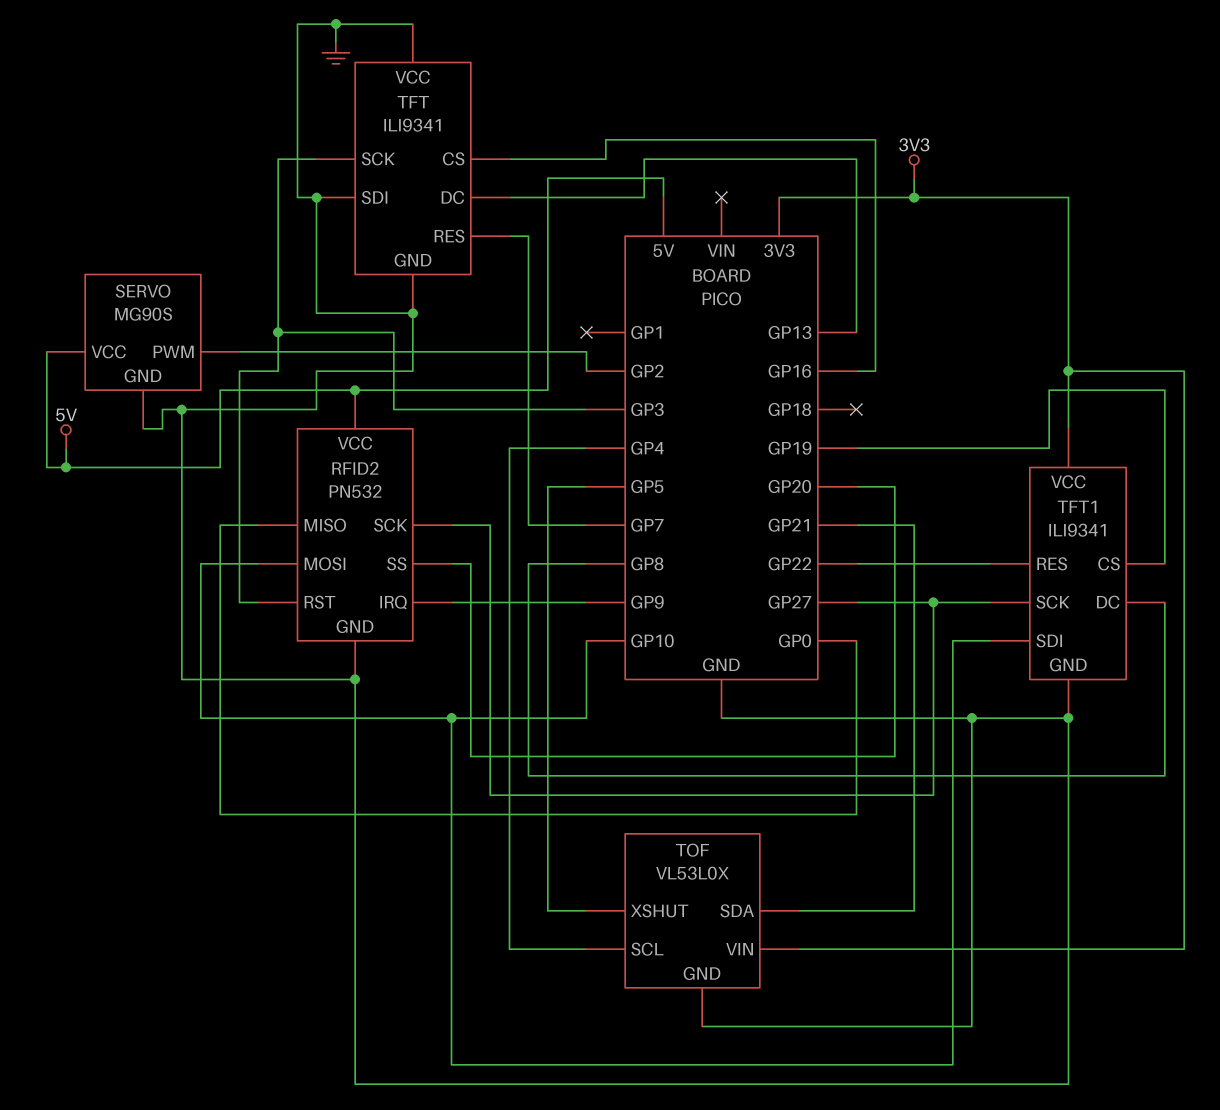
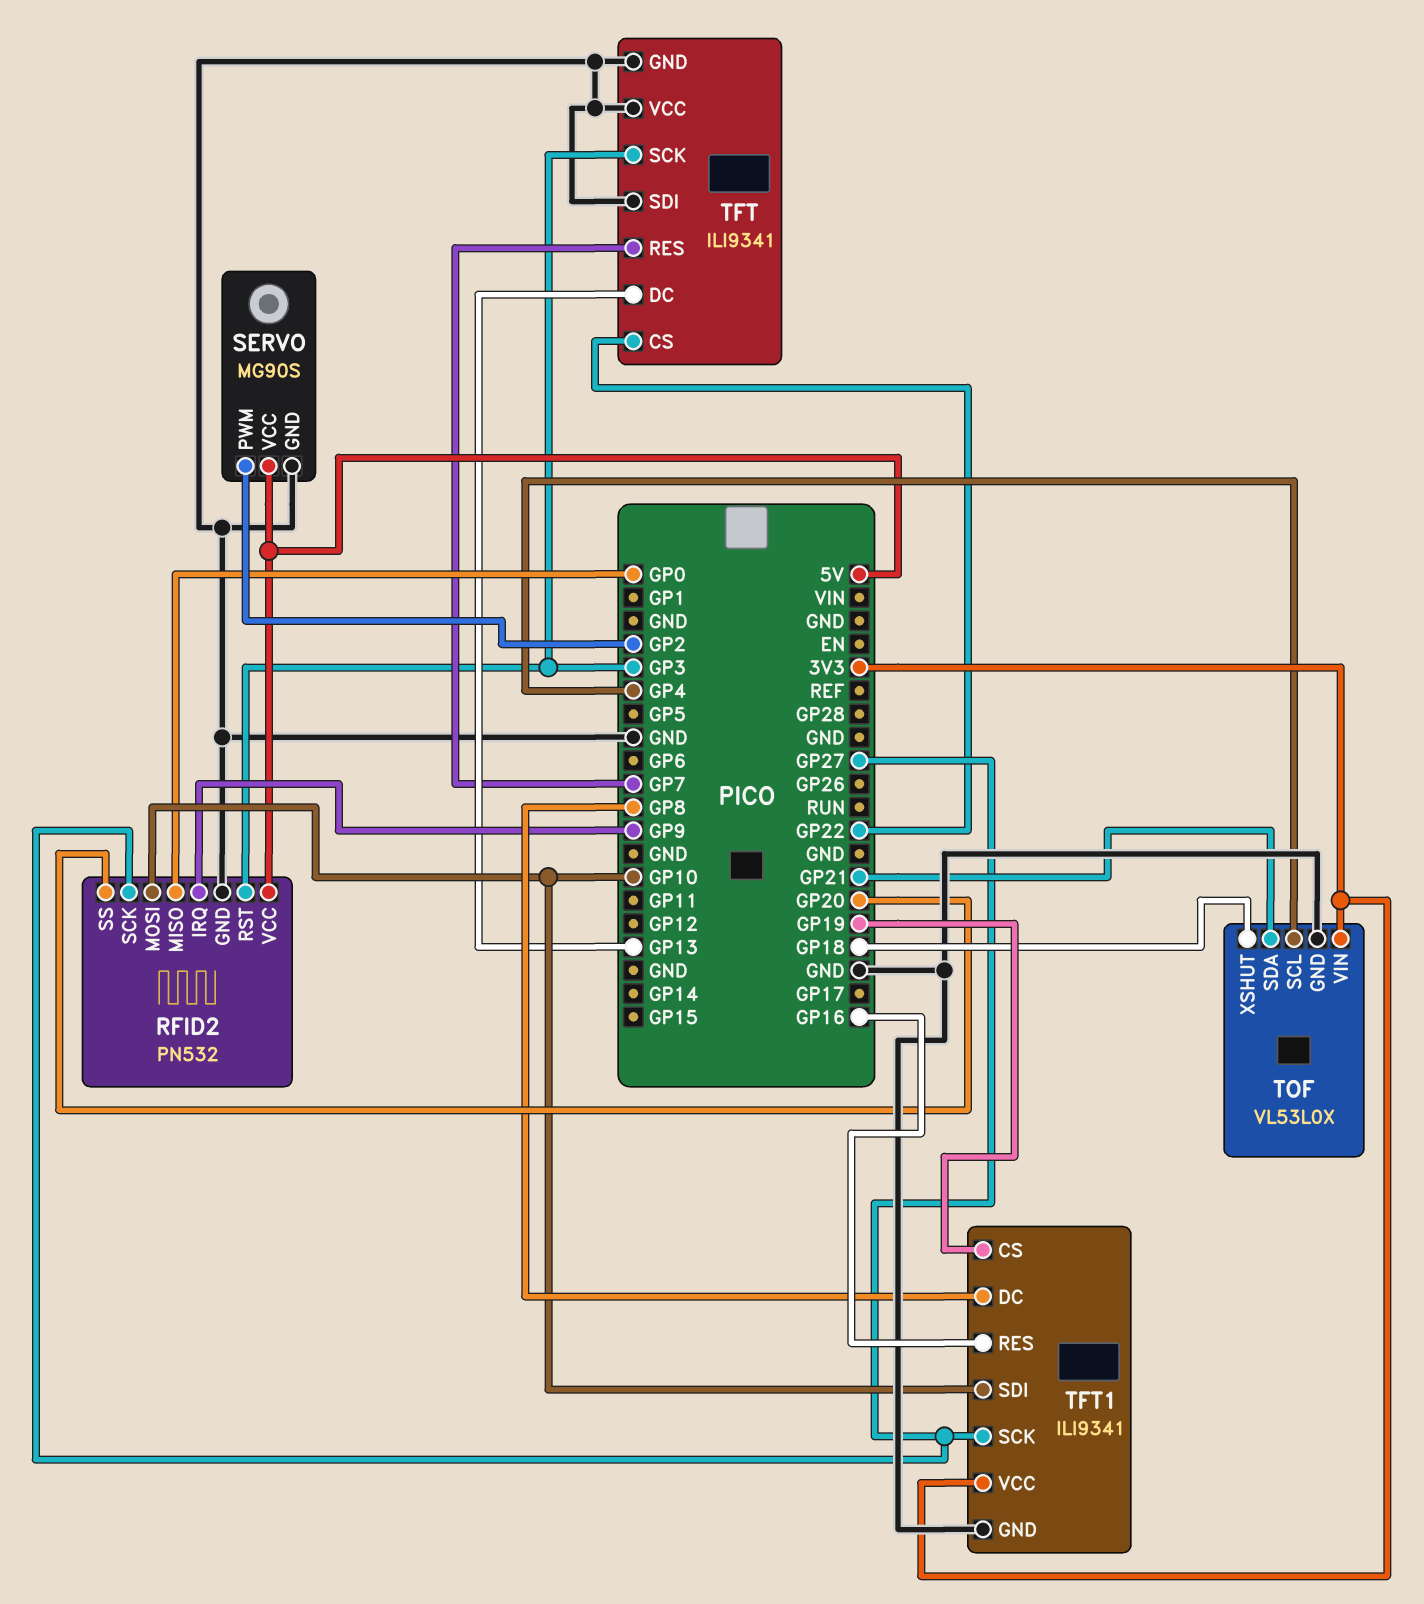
TFT pin CS: GP16 -> GP22
TFT1 pin RES: GP22 -> GP16
TOF pin XSHUT: GP5 -> GP18

